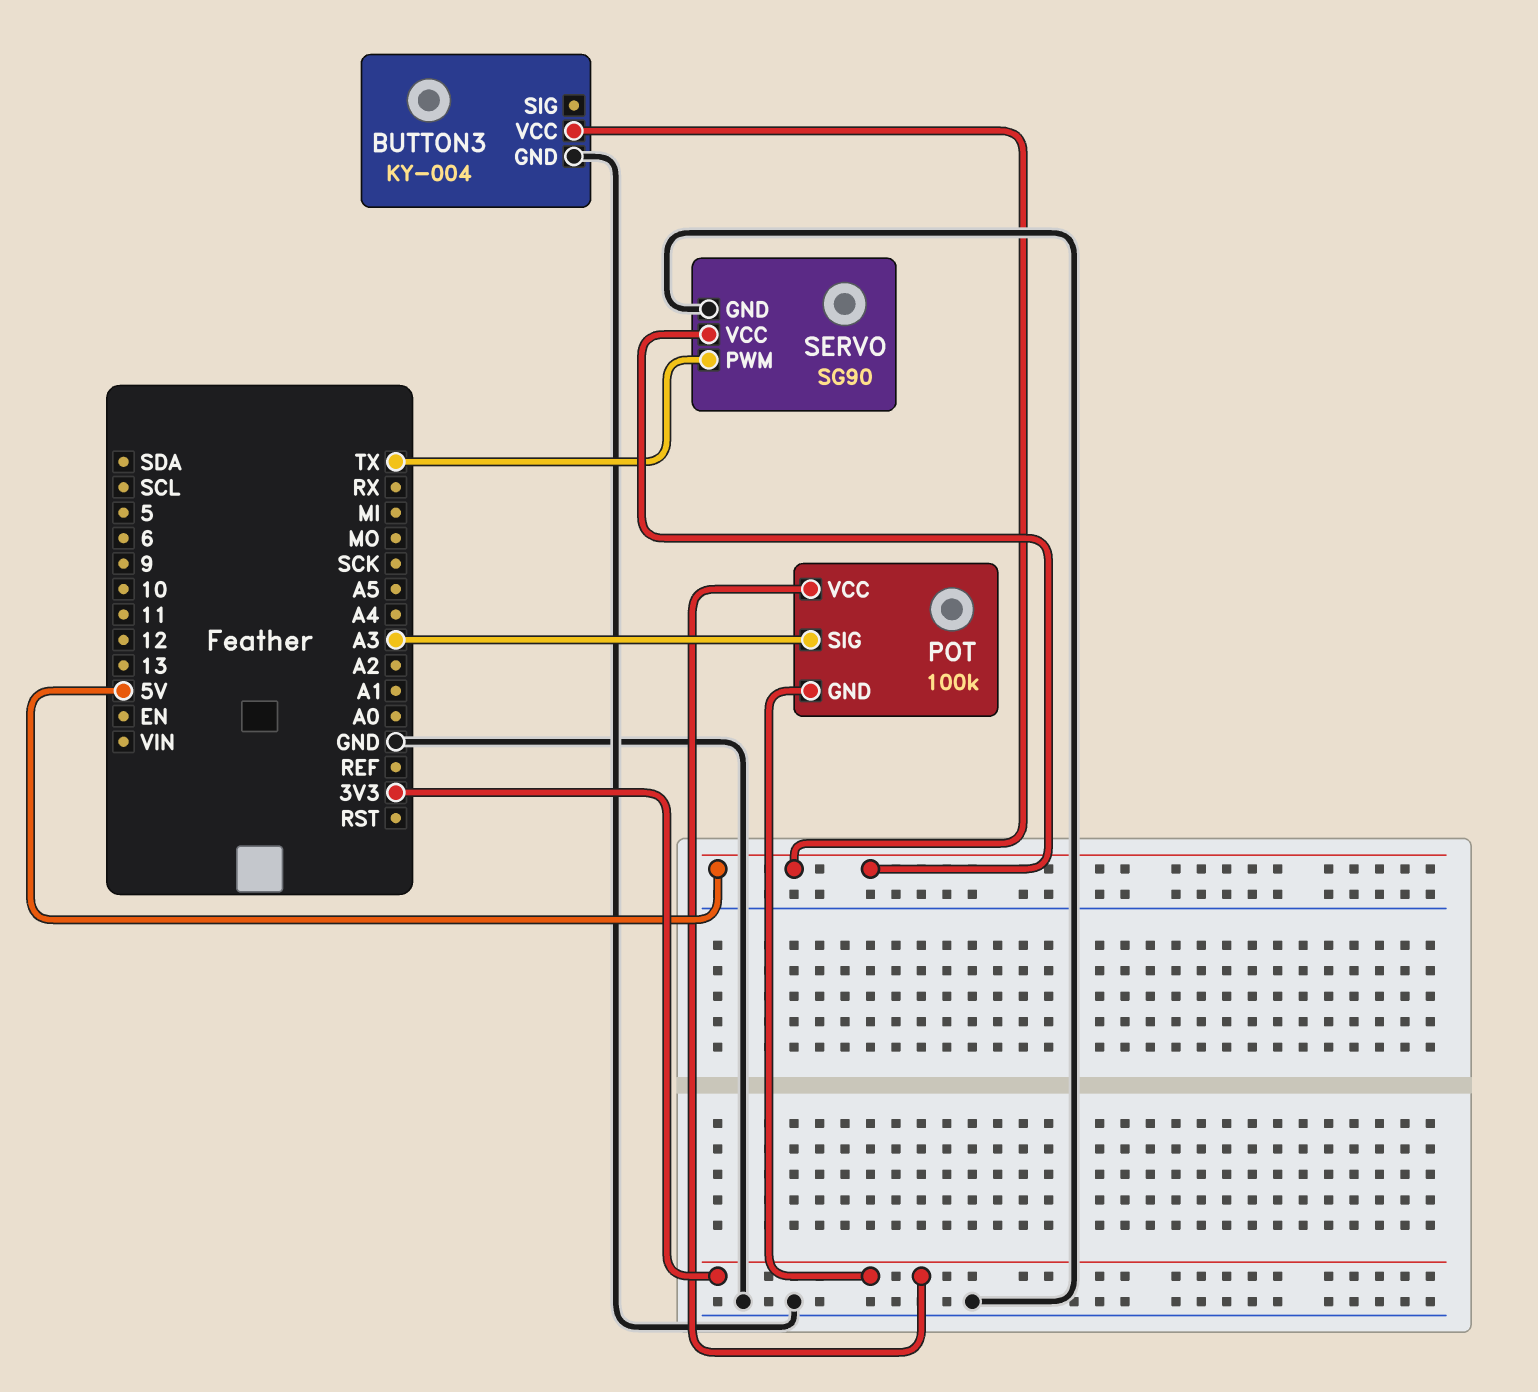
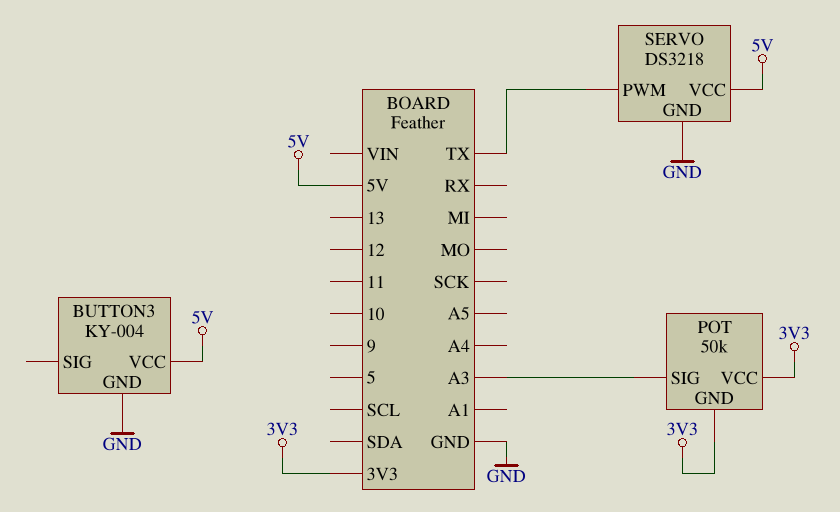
POT: 100k -> 50k
SERVO: SG90 -> DS3218

